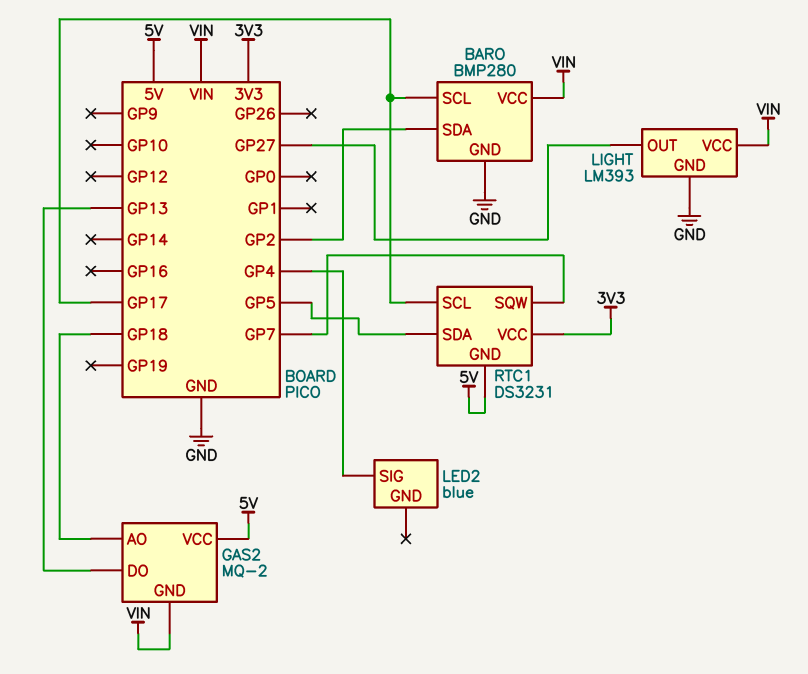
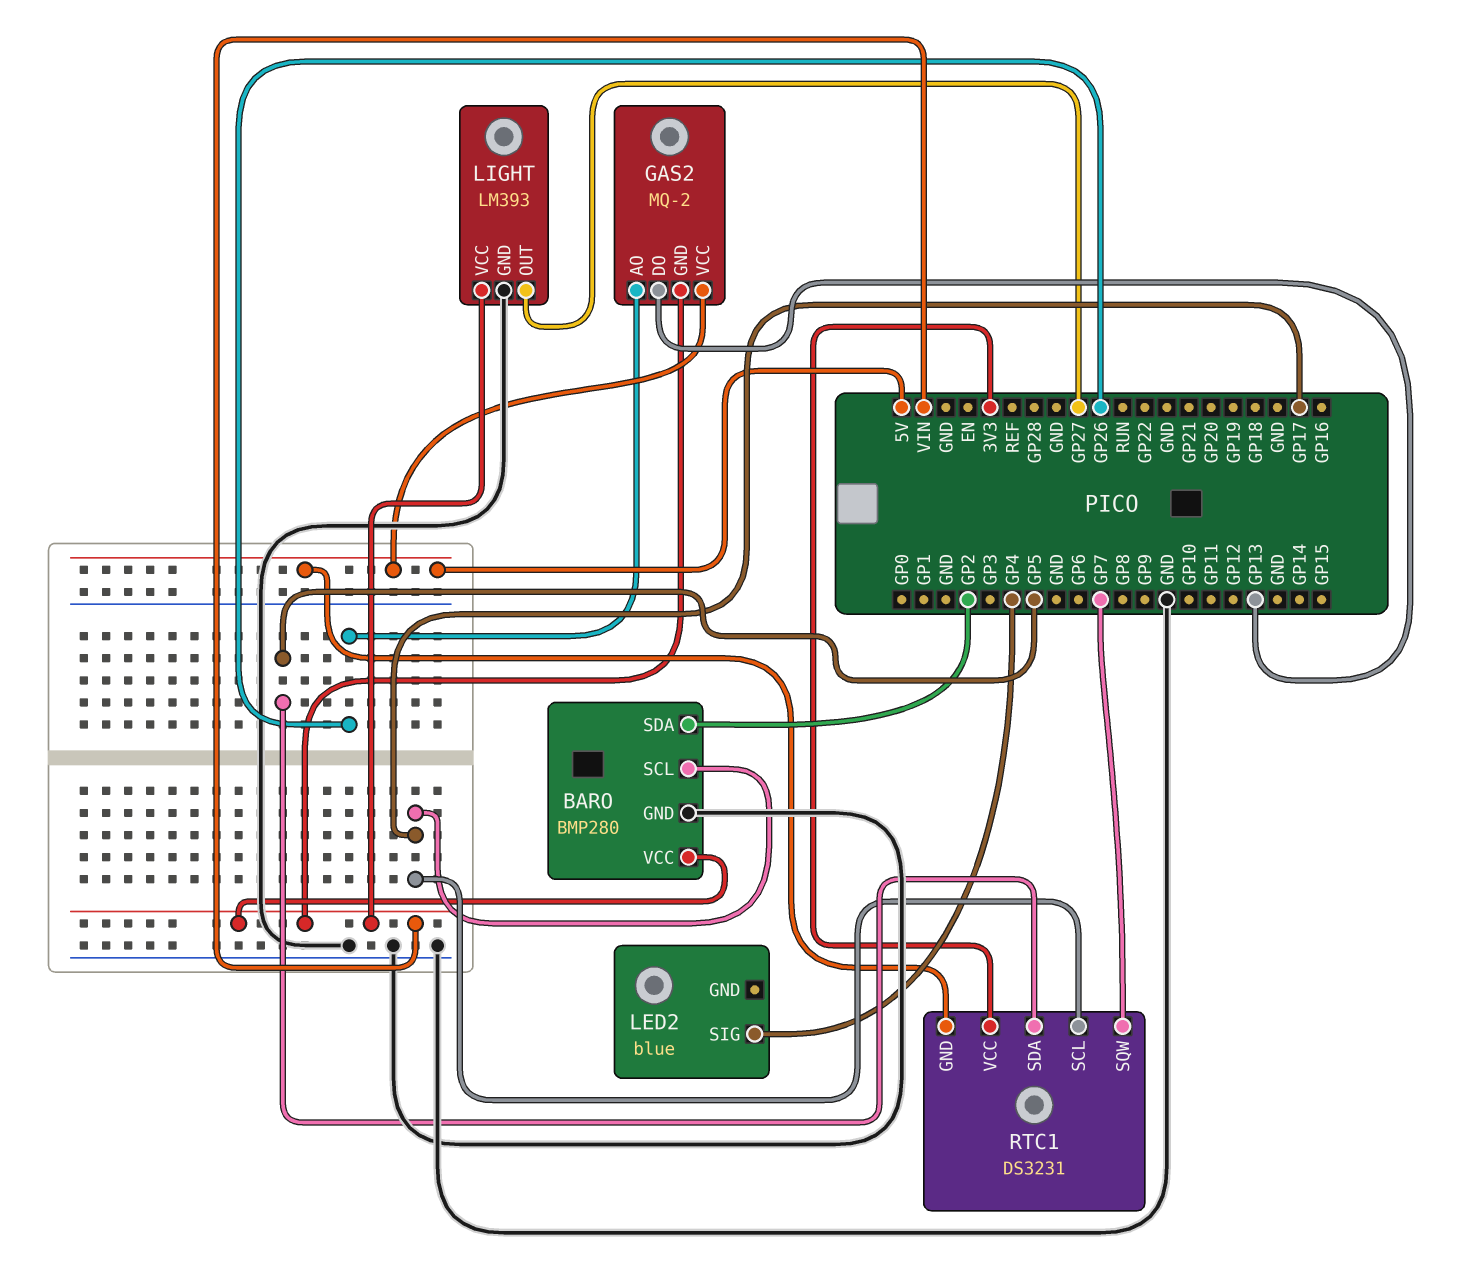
GAS2 pin AO: GP18 -> GP26

